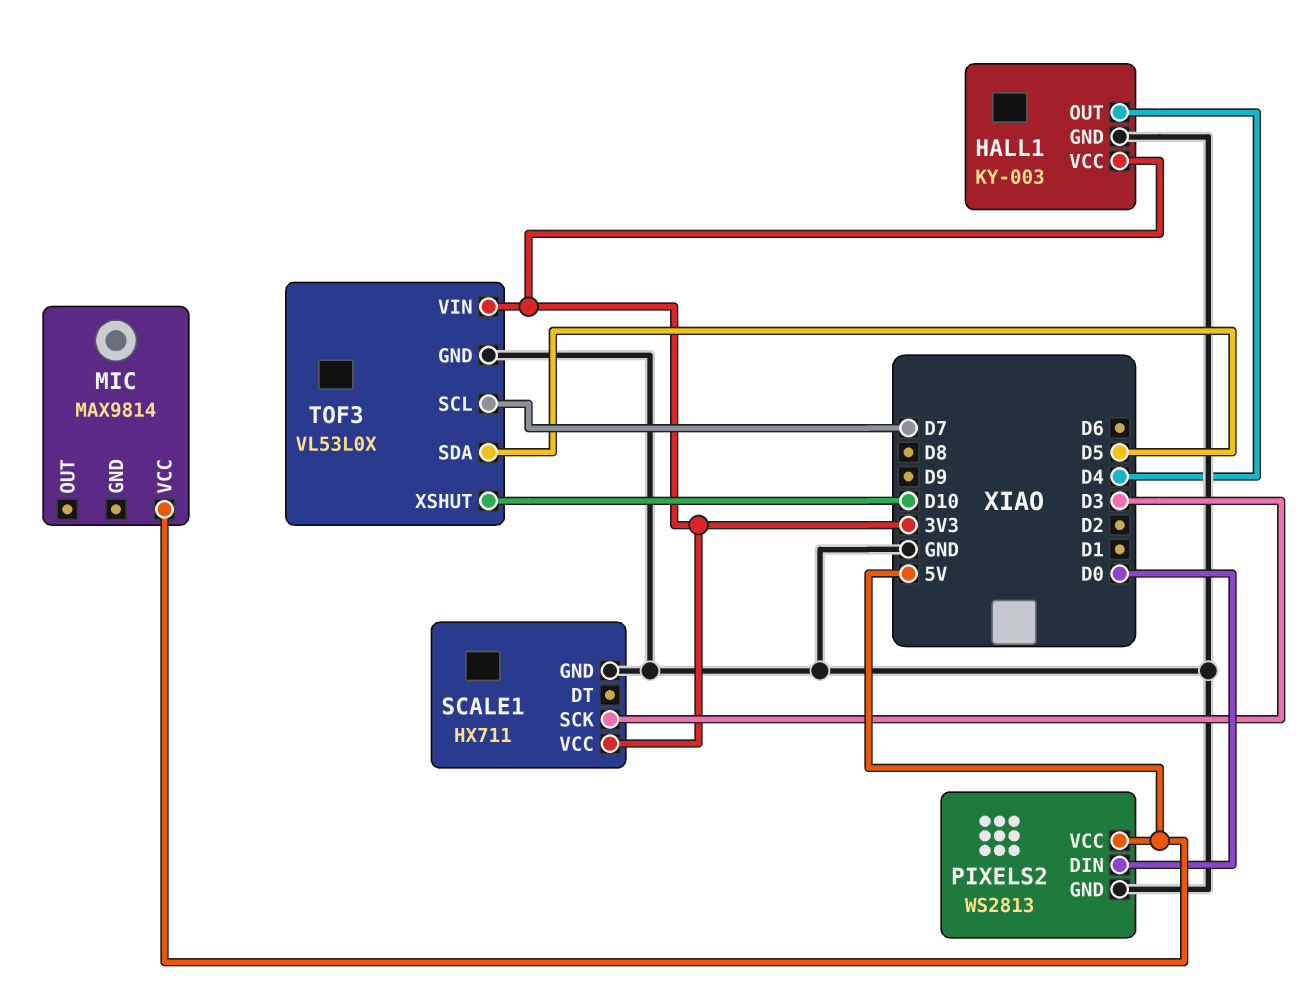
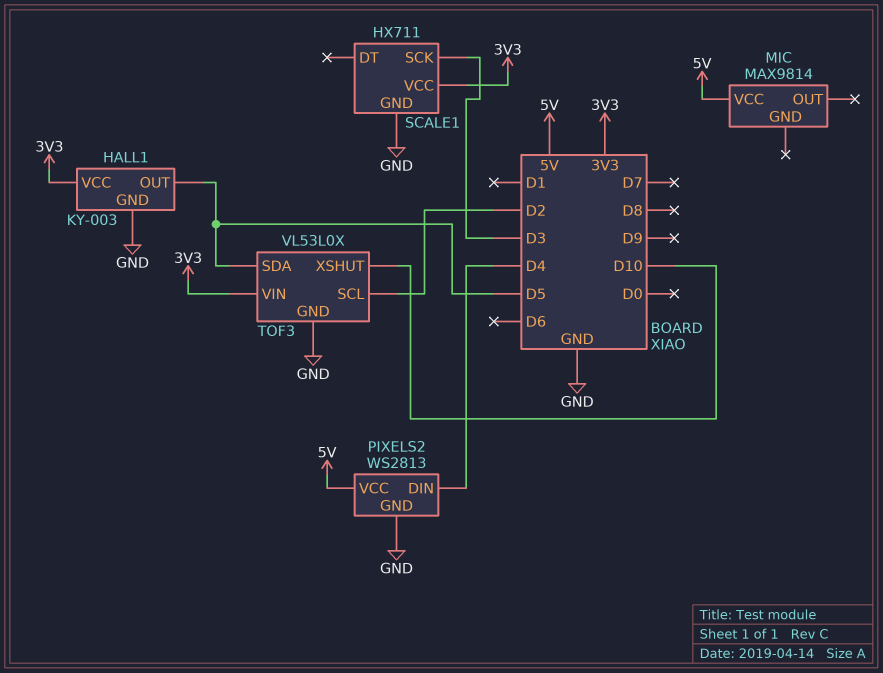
HALL1 pin OUT: D4 -> D5
PIXELS2 pin DIN: D0 -> D4
TOF3 pin SCL: D7 -> D2

